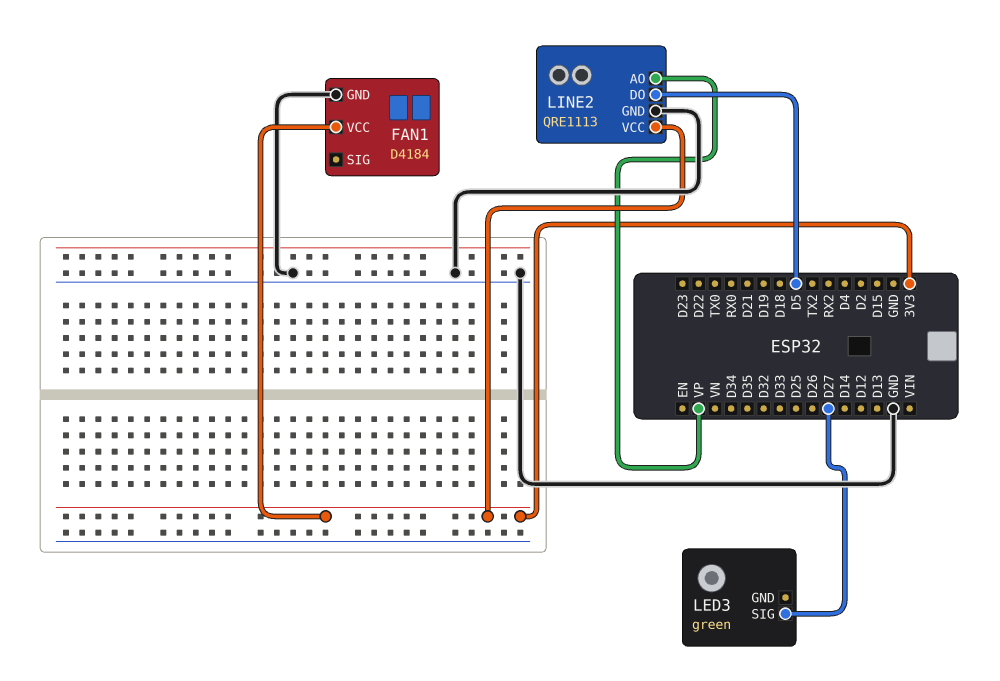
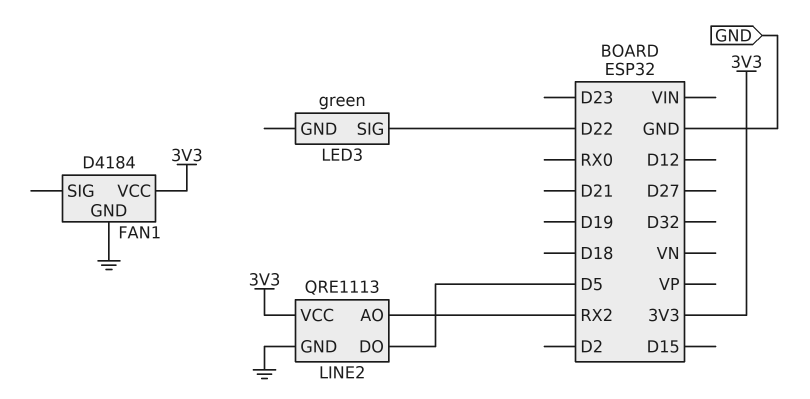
LED3 pin SIG: D27 -> D22
LINE2 pin AO: VP -> RX2

